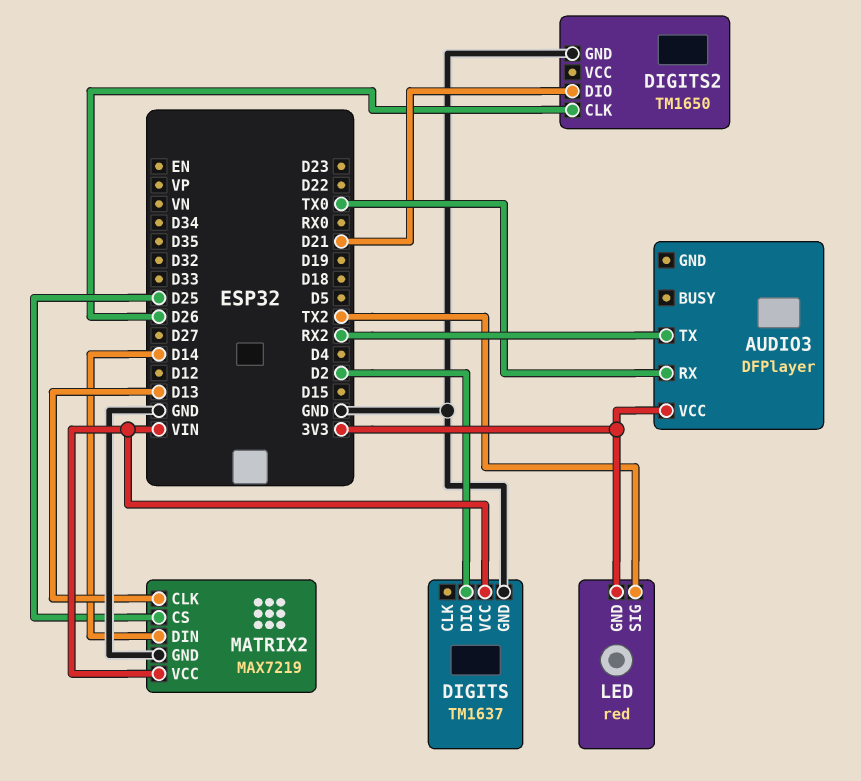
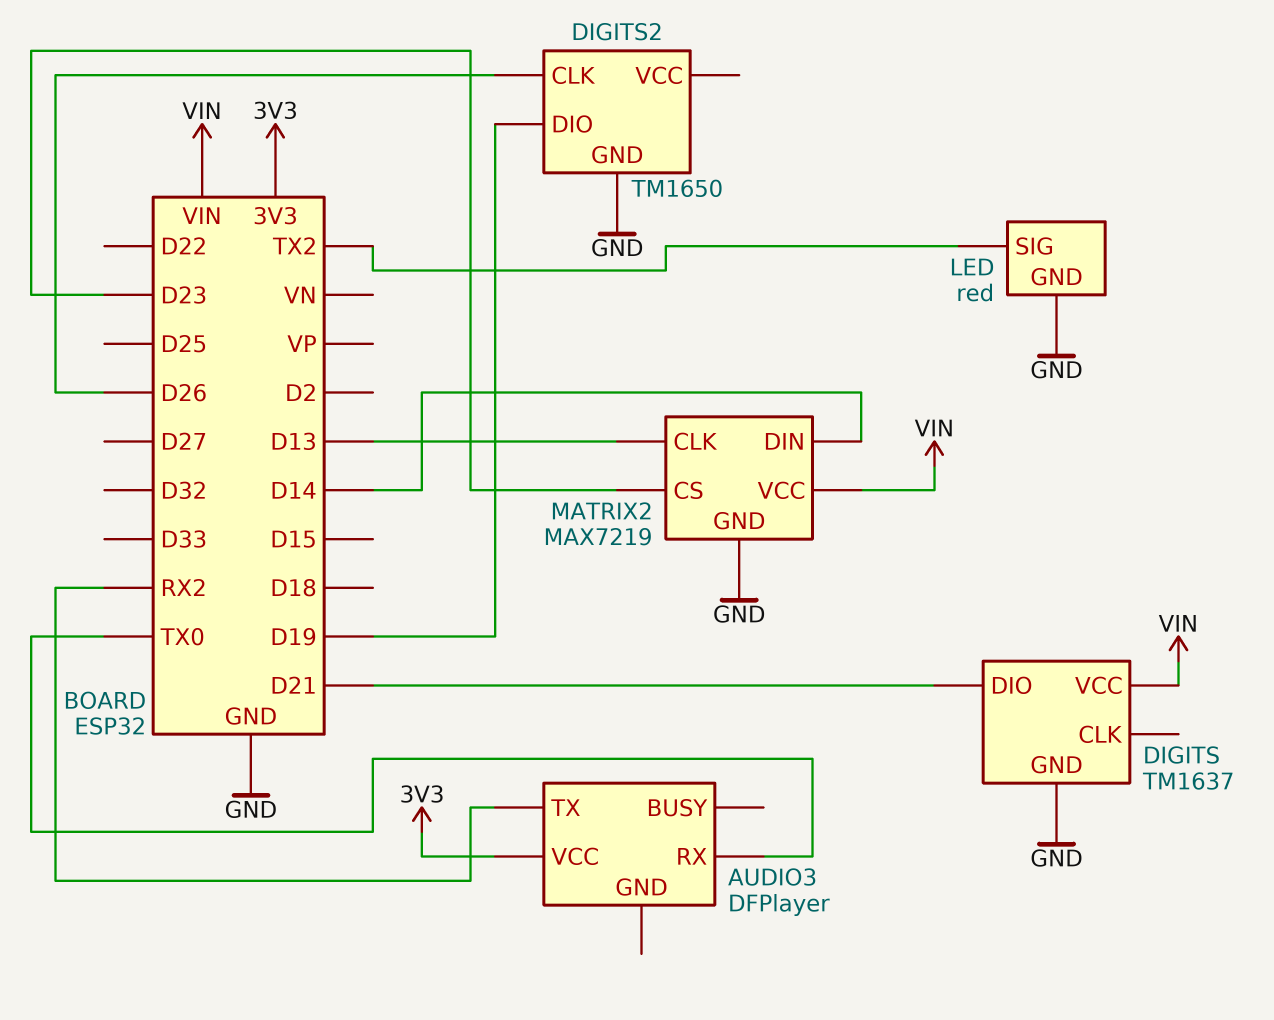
DIGITS pin DIO: D2 -> D21
DIGITS2 pin DIO: D21 -> D19
LED pin GND: 3V3 -> GND
MATRIX2 pin CS: D25 -> D23

